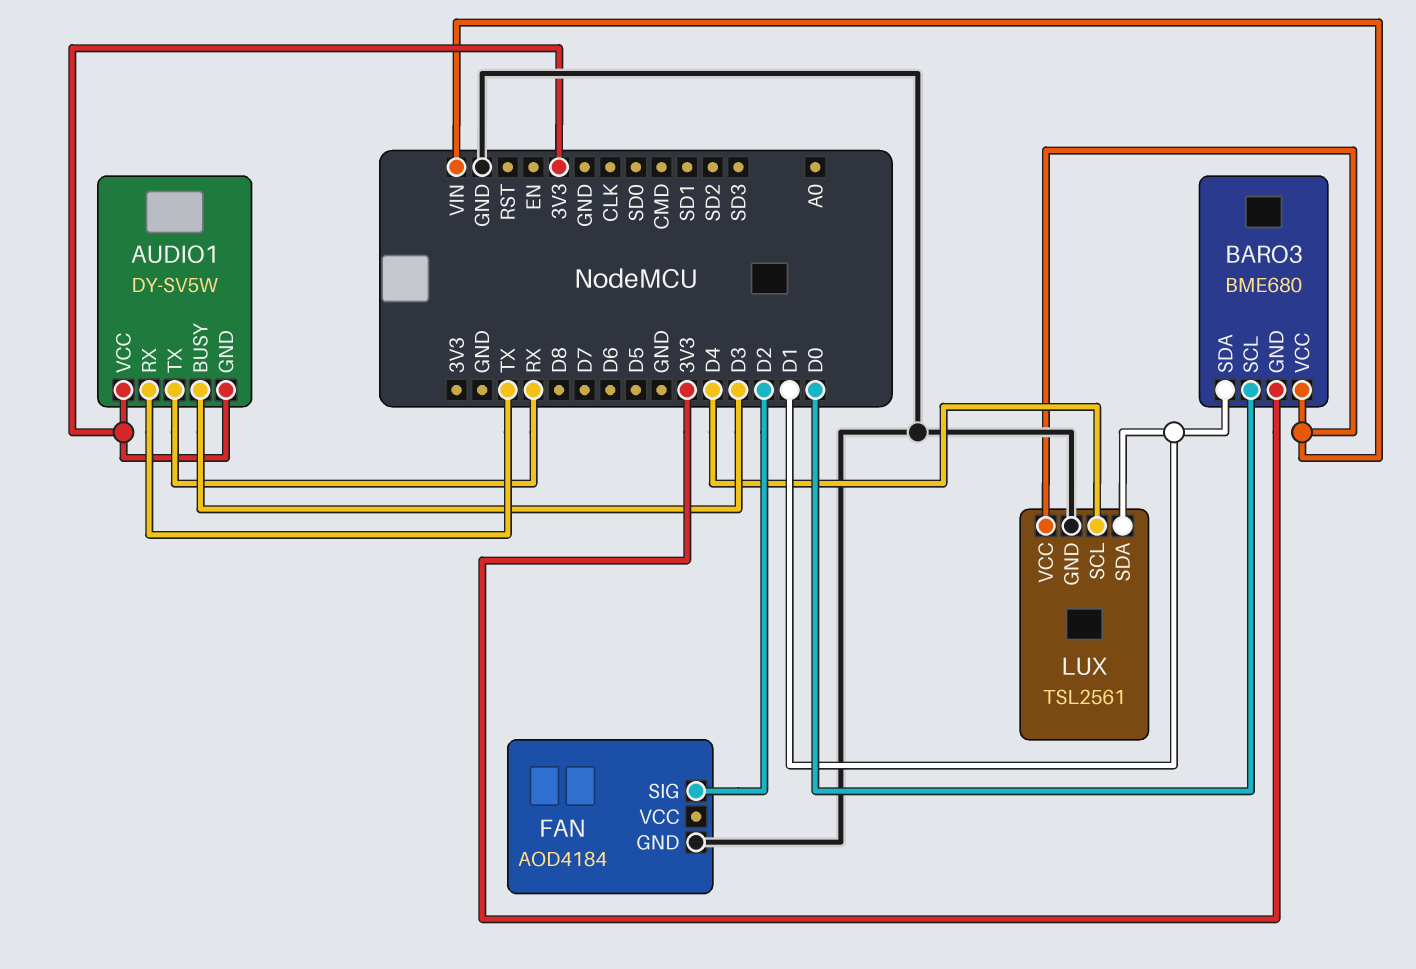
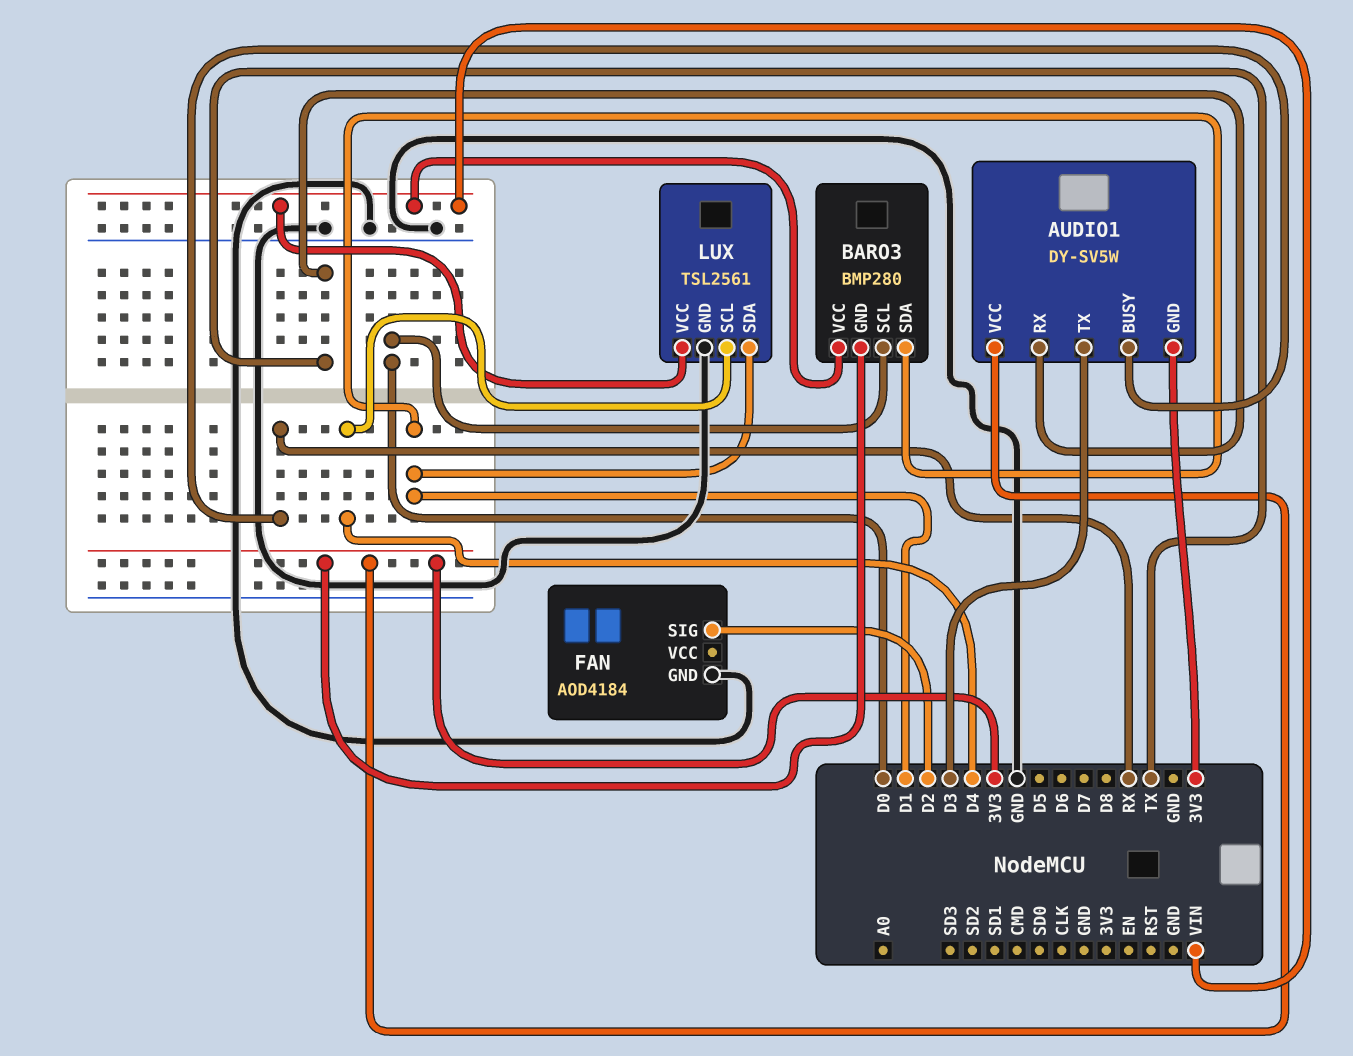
AUDIO1 pin BUSY: D3 -> RX
AUDIO1 pin TX: RX -> D3
BARO3: BME680 -> BMP280

